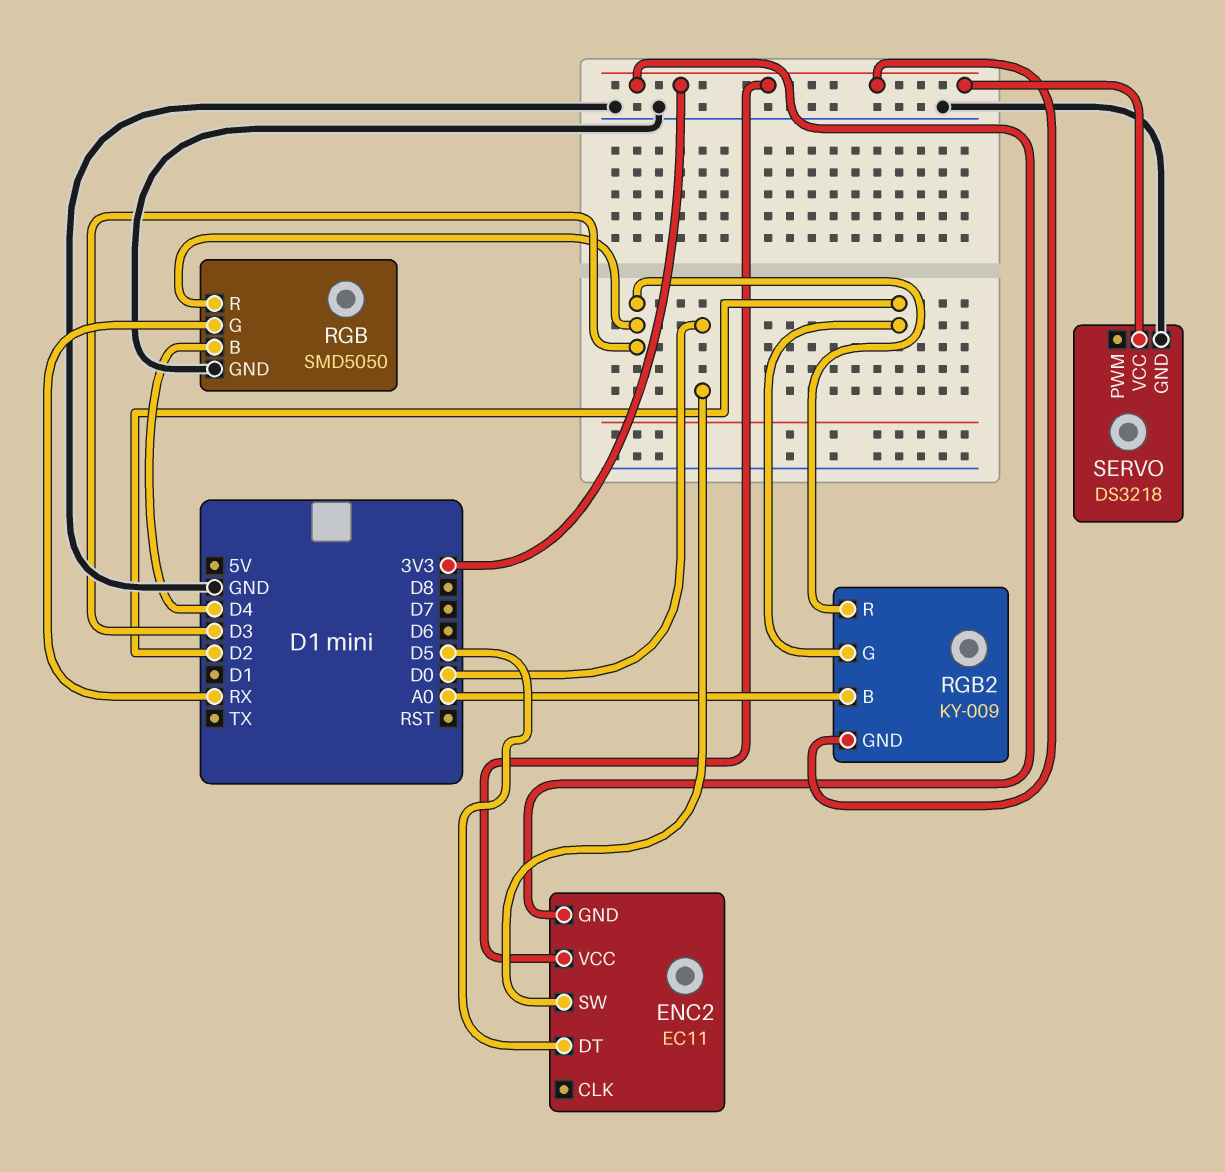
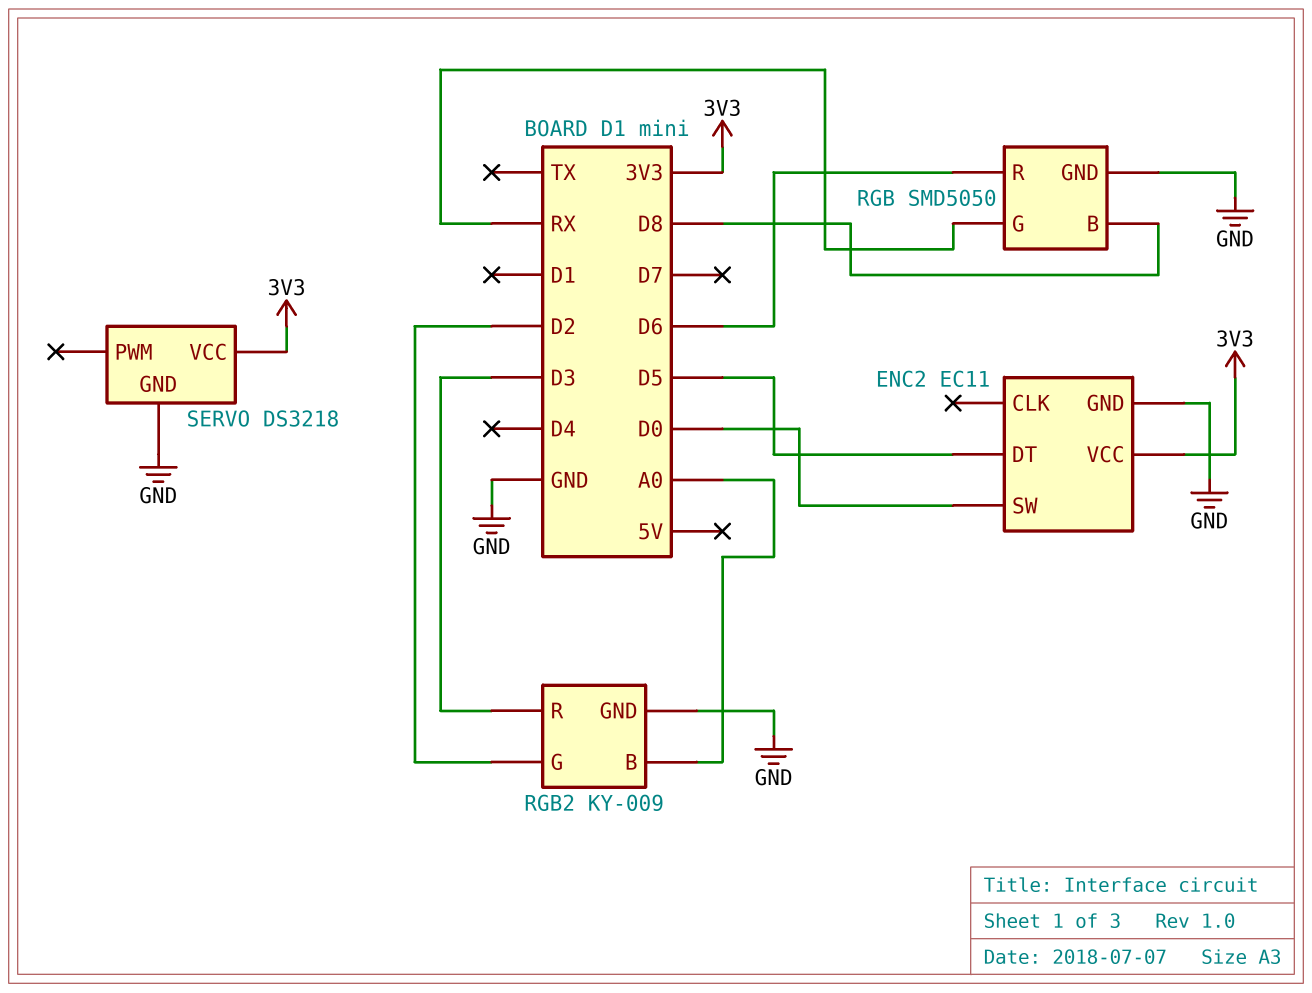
ENC2 pin GND: 3V3 -> GND
RGB pin B: D4 -> D8
RGB pin R: D3 -> D6
RGB2 pin GND: 3V3 -> GND

